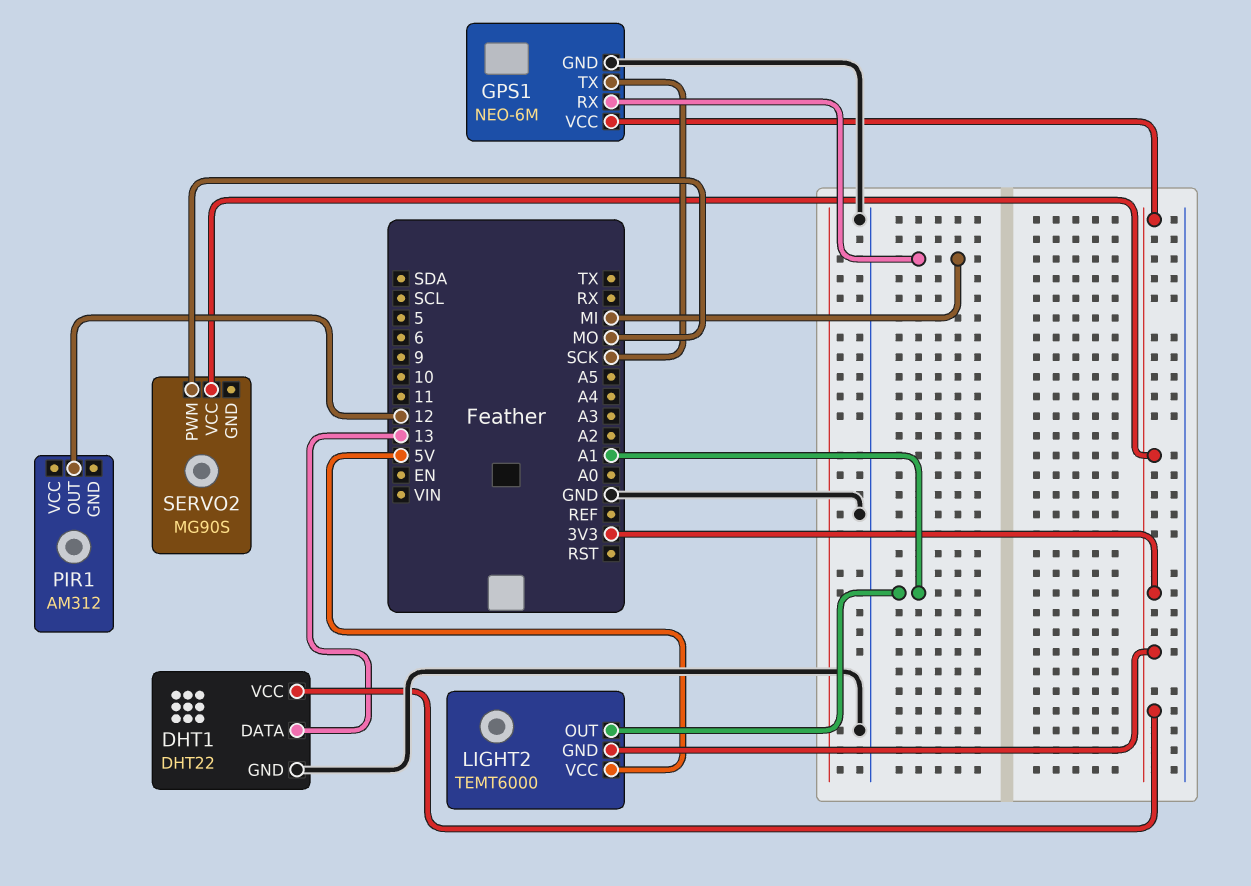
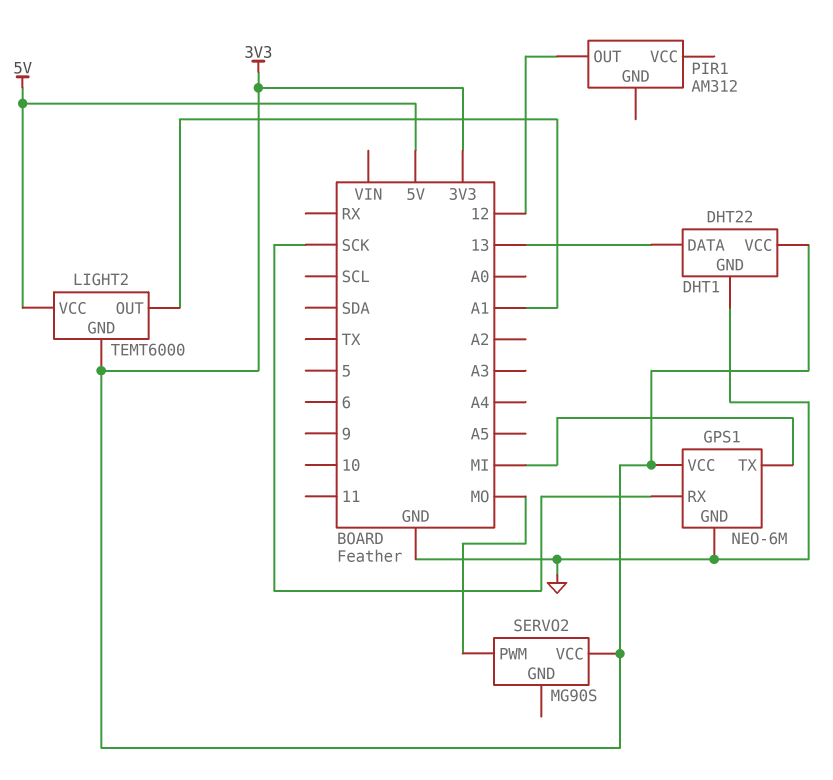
GPS1 pin RX: MI -> SCK
GPS1 pin TX: SCK -> MI

